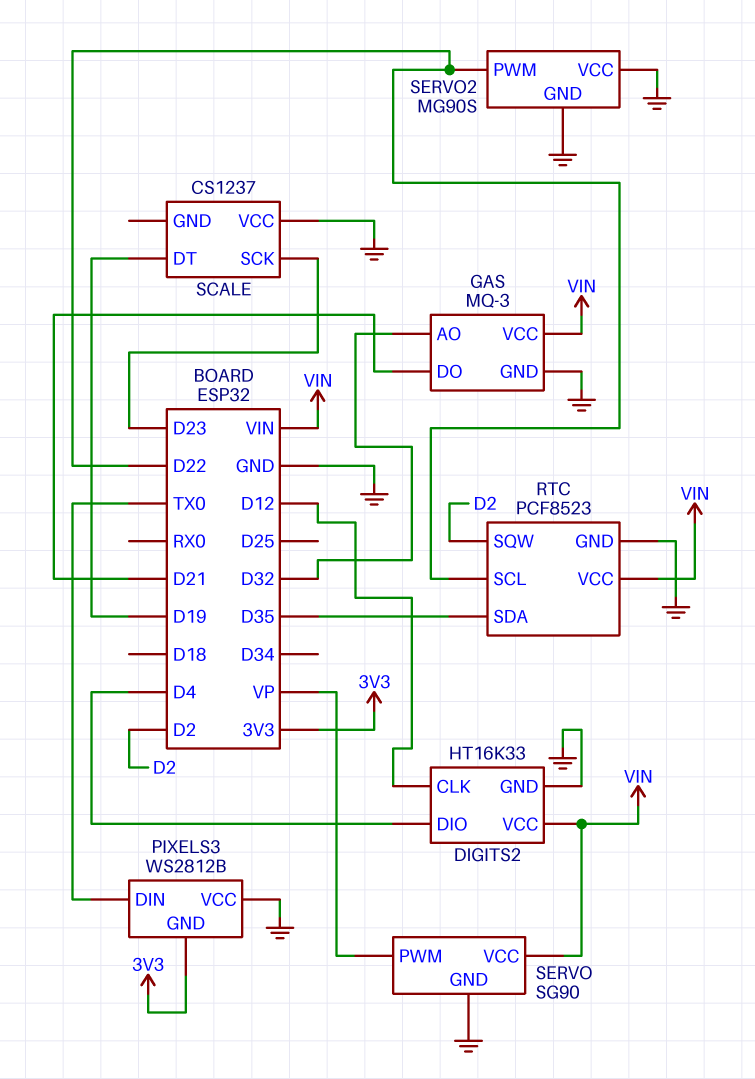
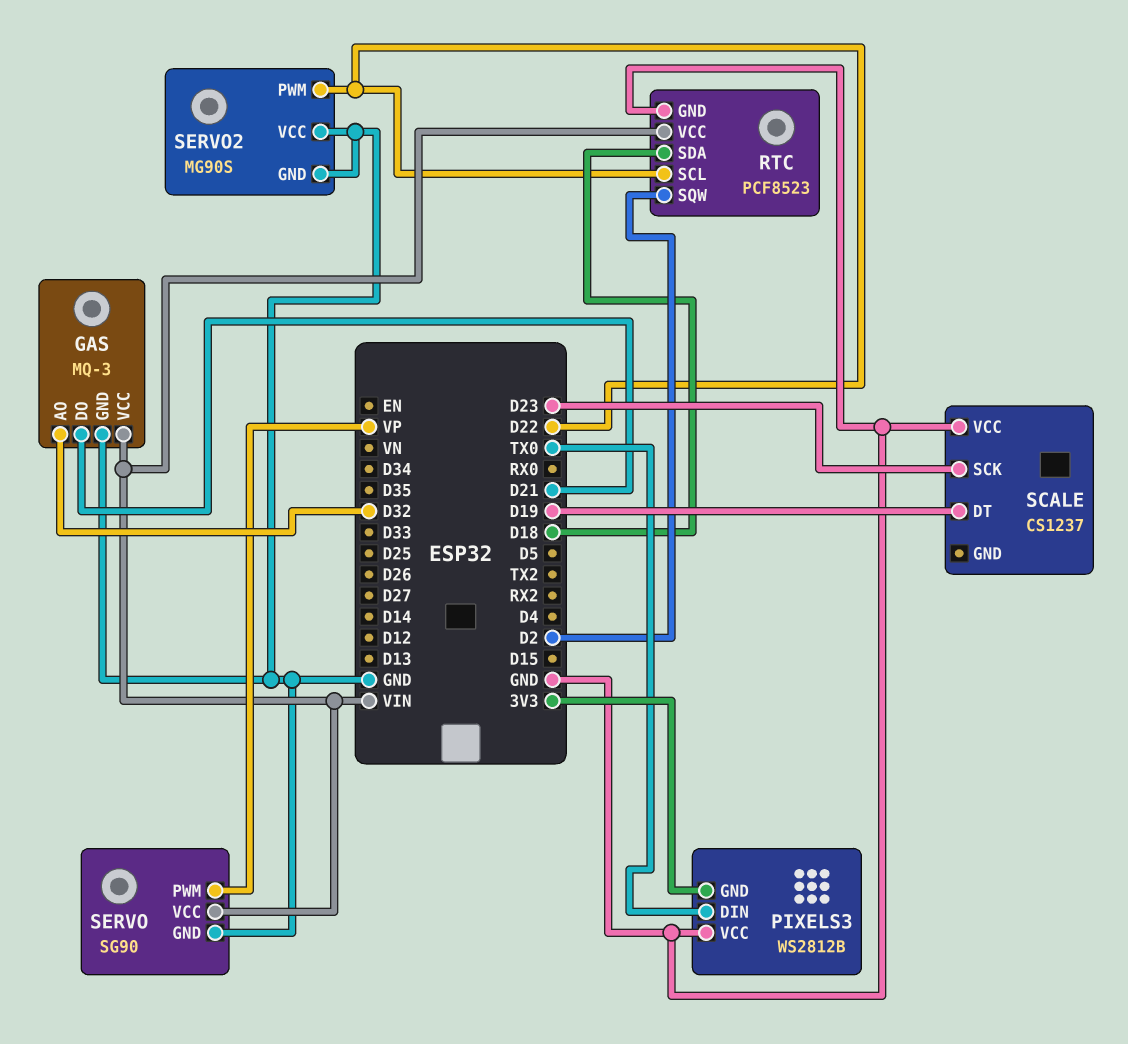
DIGITS2: HT16K33 -> none
DIGITS2 pin CLK: D12 -> none
DIGITS2 pin DIO: D4 -> none
DIGITS2 pin GND: GND -> none
DIGITS2 pin VCC: VIN -> none
RTC pin SDA: D35 -> D18

